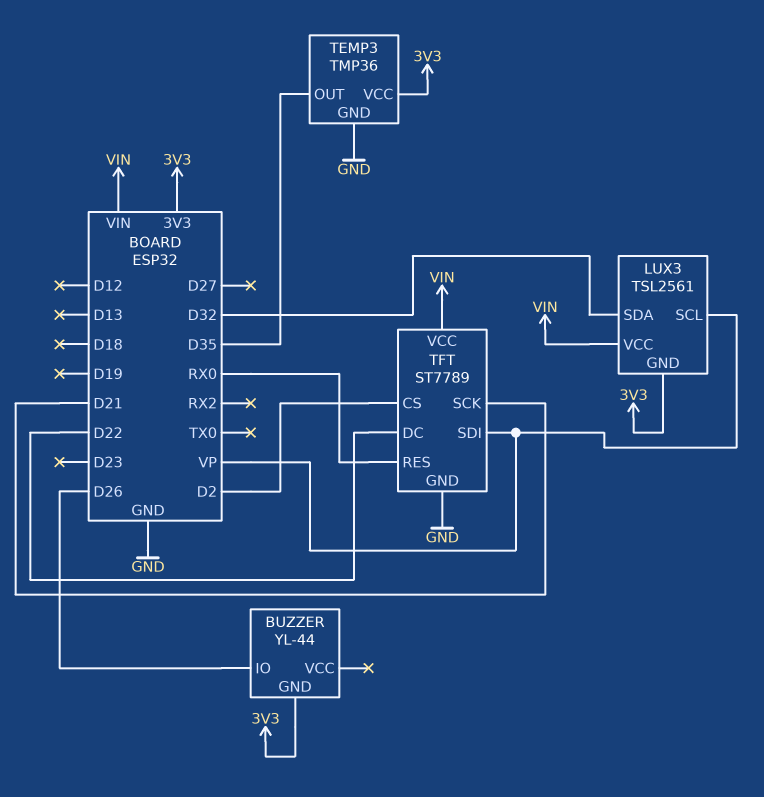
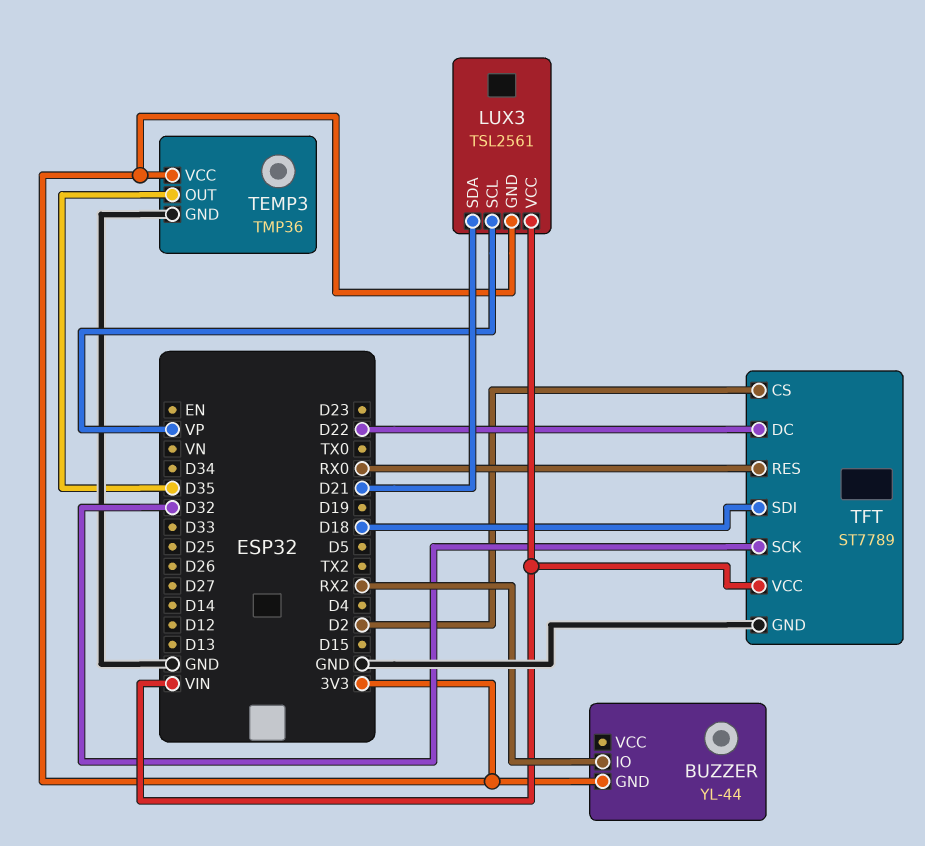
BUZZER pin IO: D26 -> RX2
LUX3 pin SDA: D32 -> D21
TFT pin SCK: D21 -> D32
TFT pin SDI: VP -> D18

